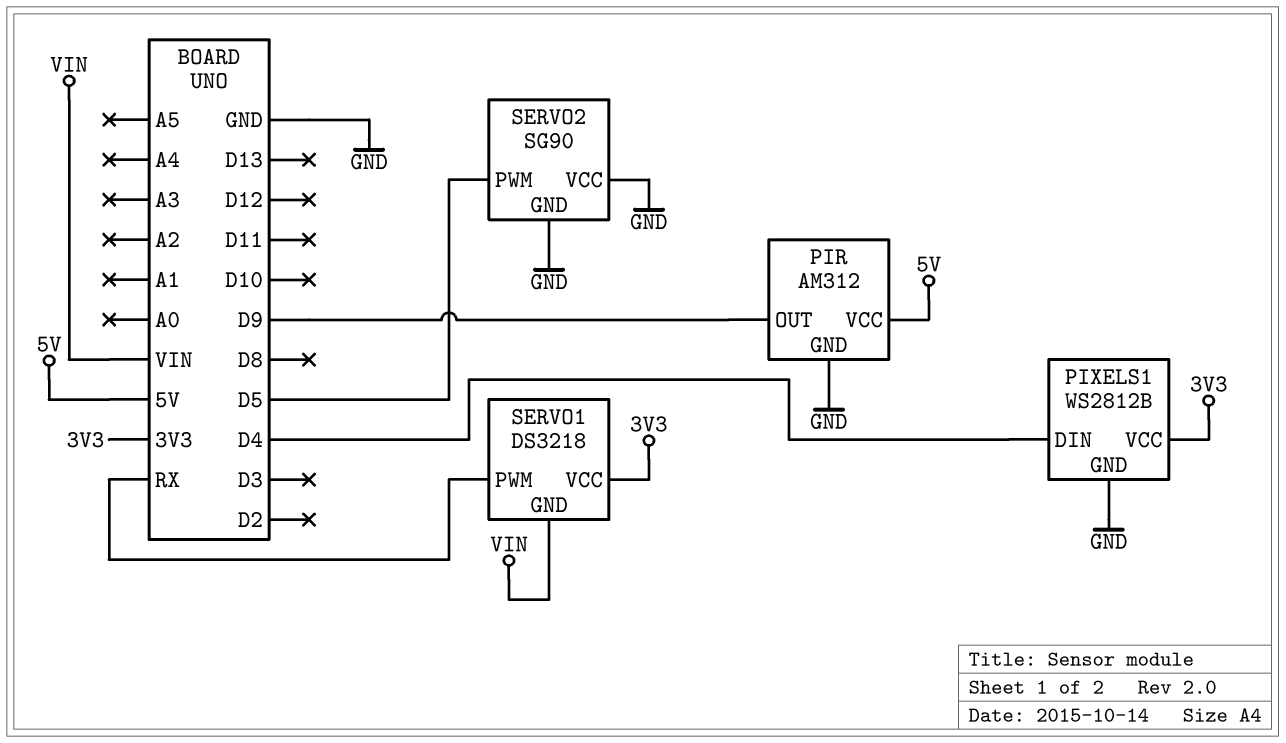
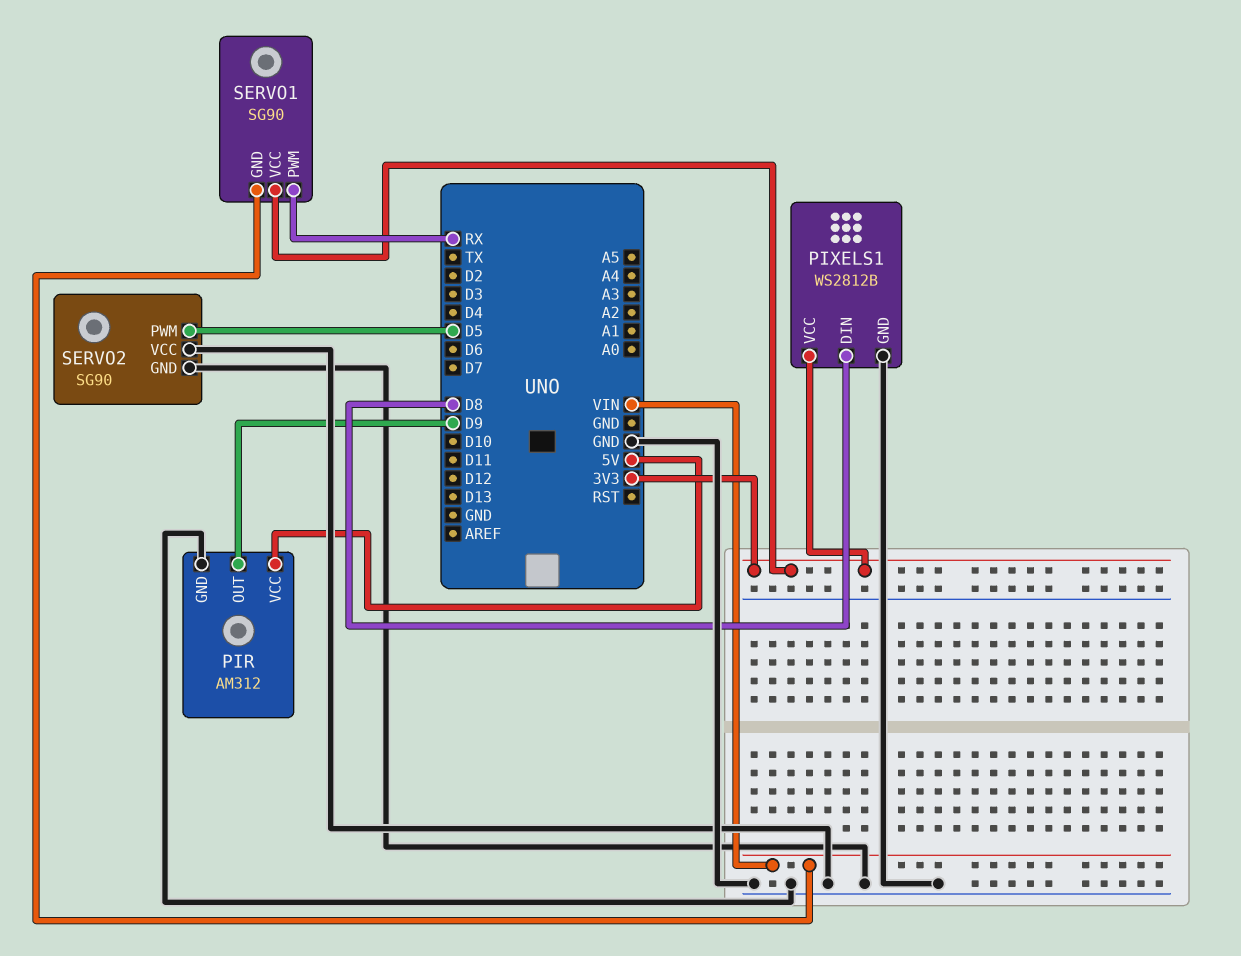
PIXELS1 pin DIN: D4 -> D8
SERVO1: DS3218 -> SG90

